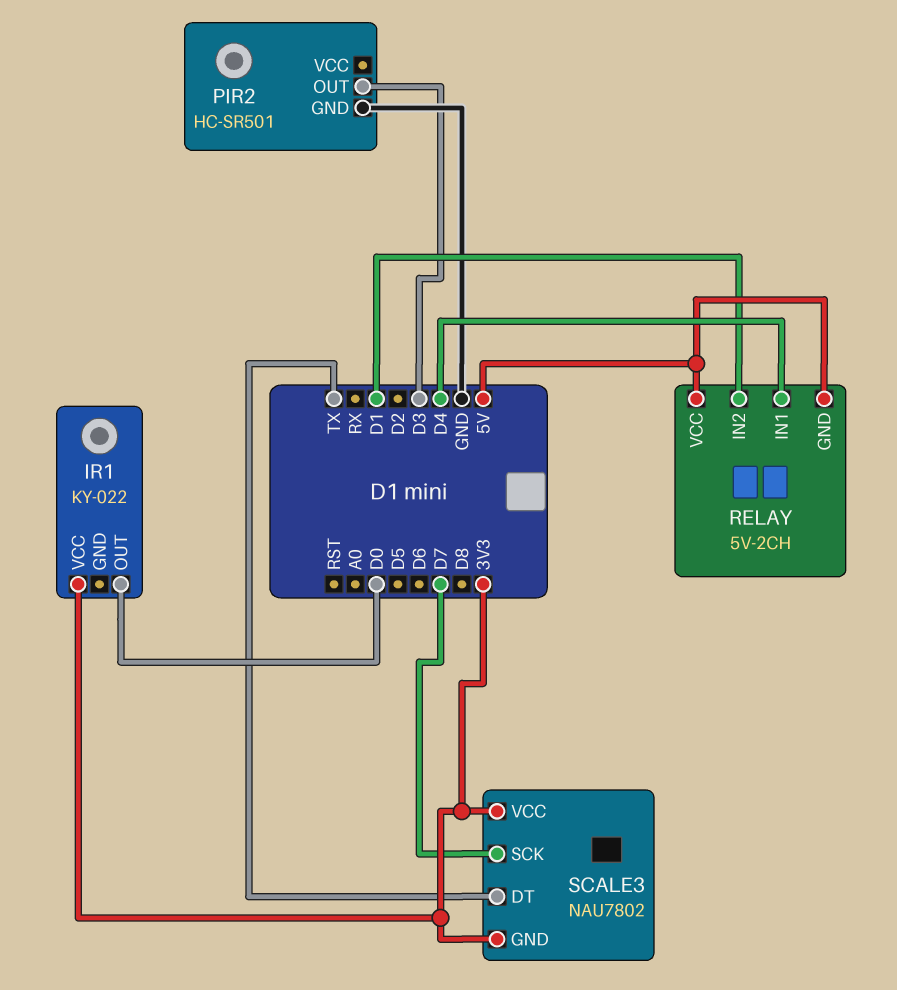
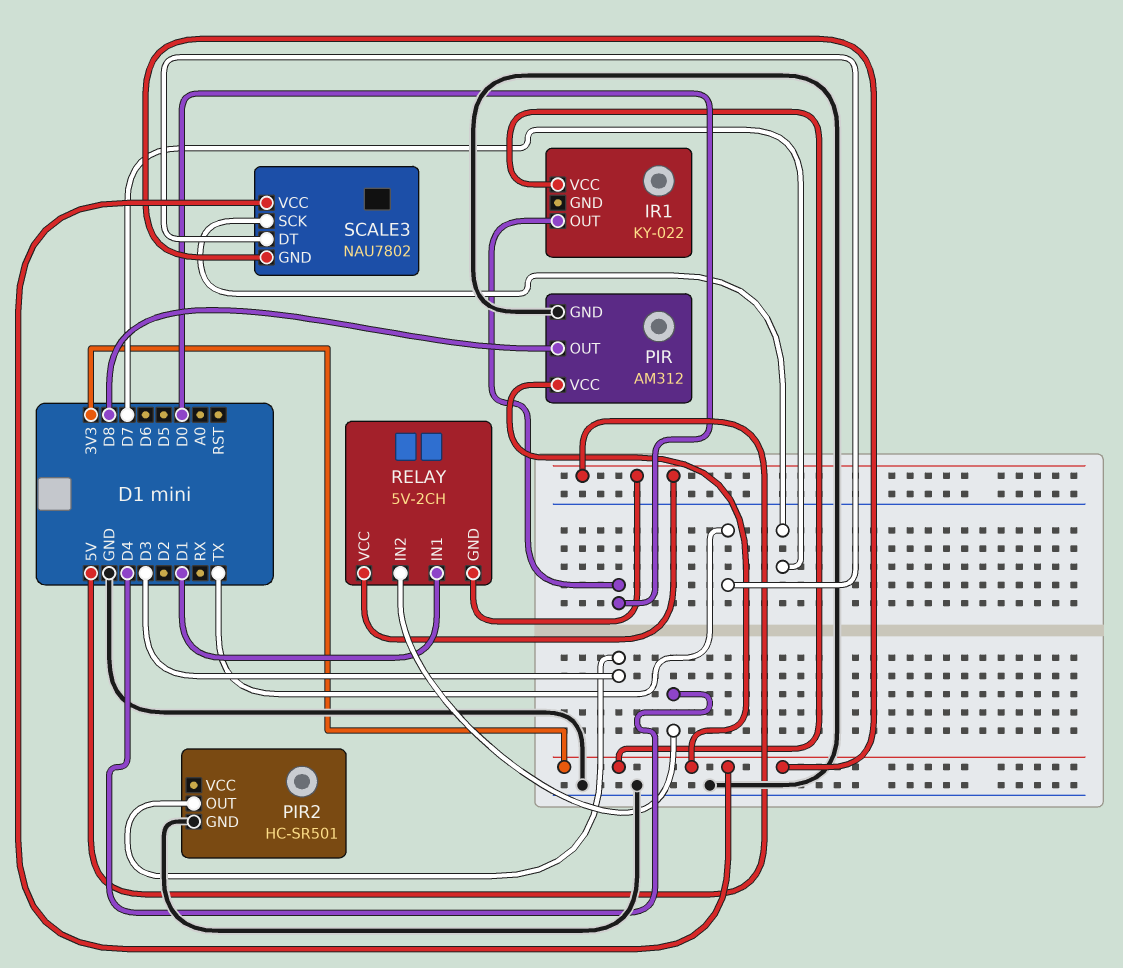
PIR: none -> AM312
PIR pin GND: none -> GND
PIR pin OUT: none -> D8
PIR pin VCC: none -> 3V3
RELAY pin IN1: D4 -> D1
RELAY pin IN2: D1 -> D4

